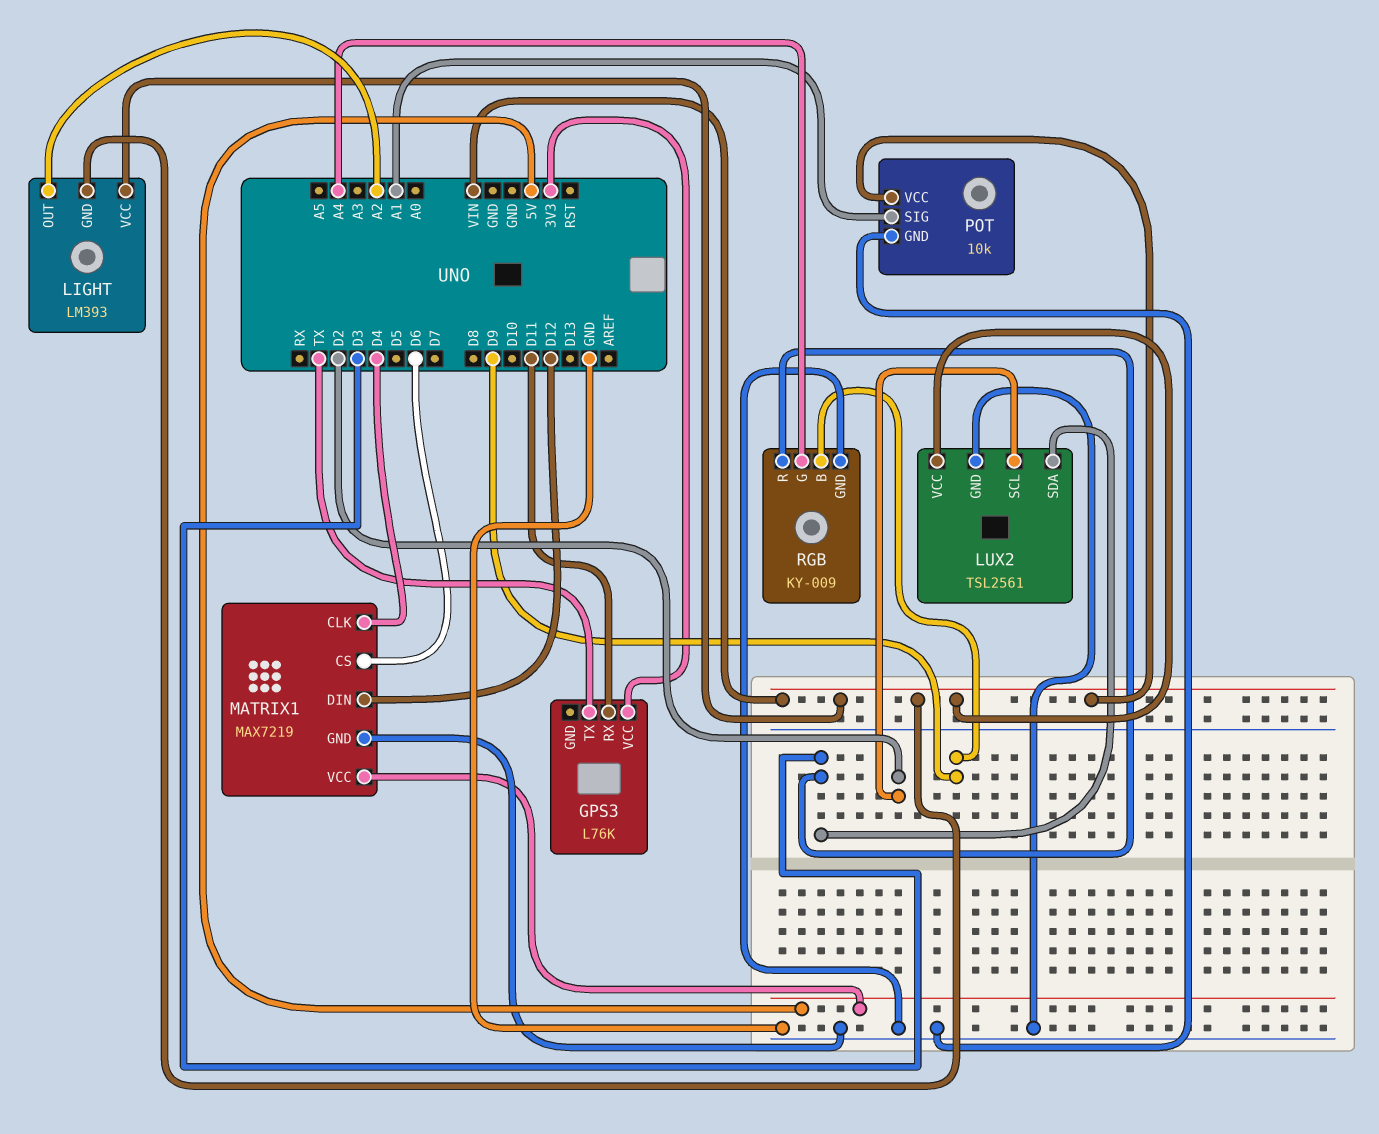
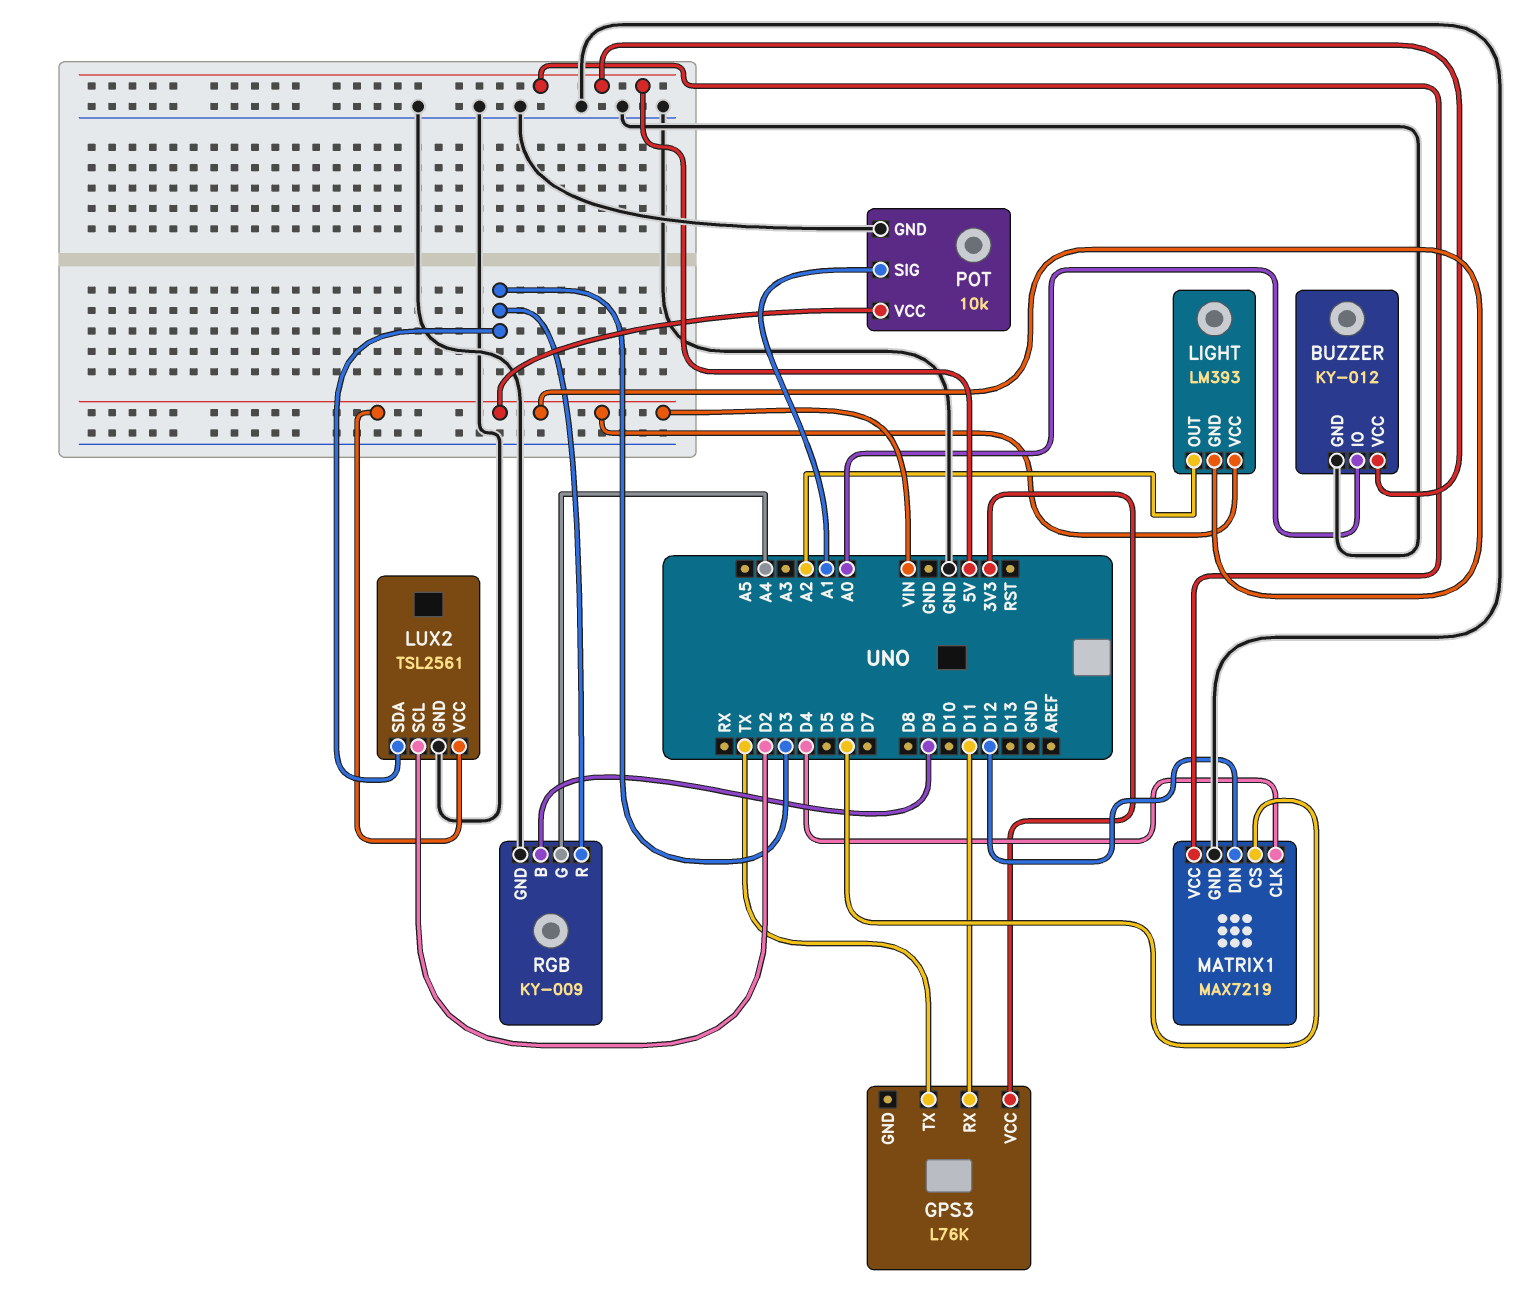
BUZZER: none -> KY-012
BUZZER pin GND: none -> GND
BUZZER pin IO: none -> A0
BUZZER pin VCC: none -> 5V

